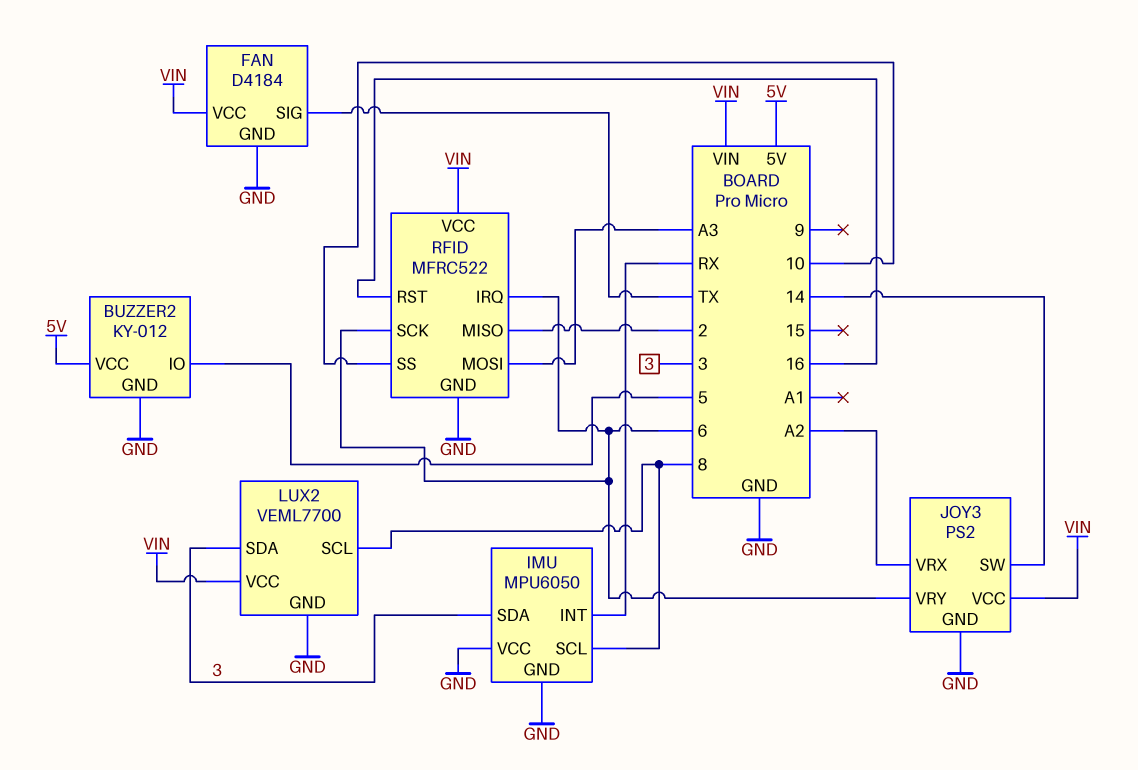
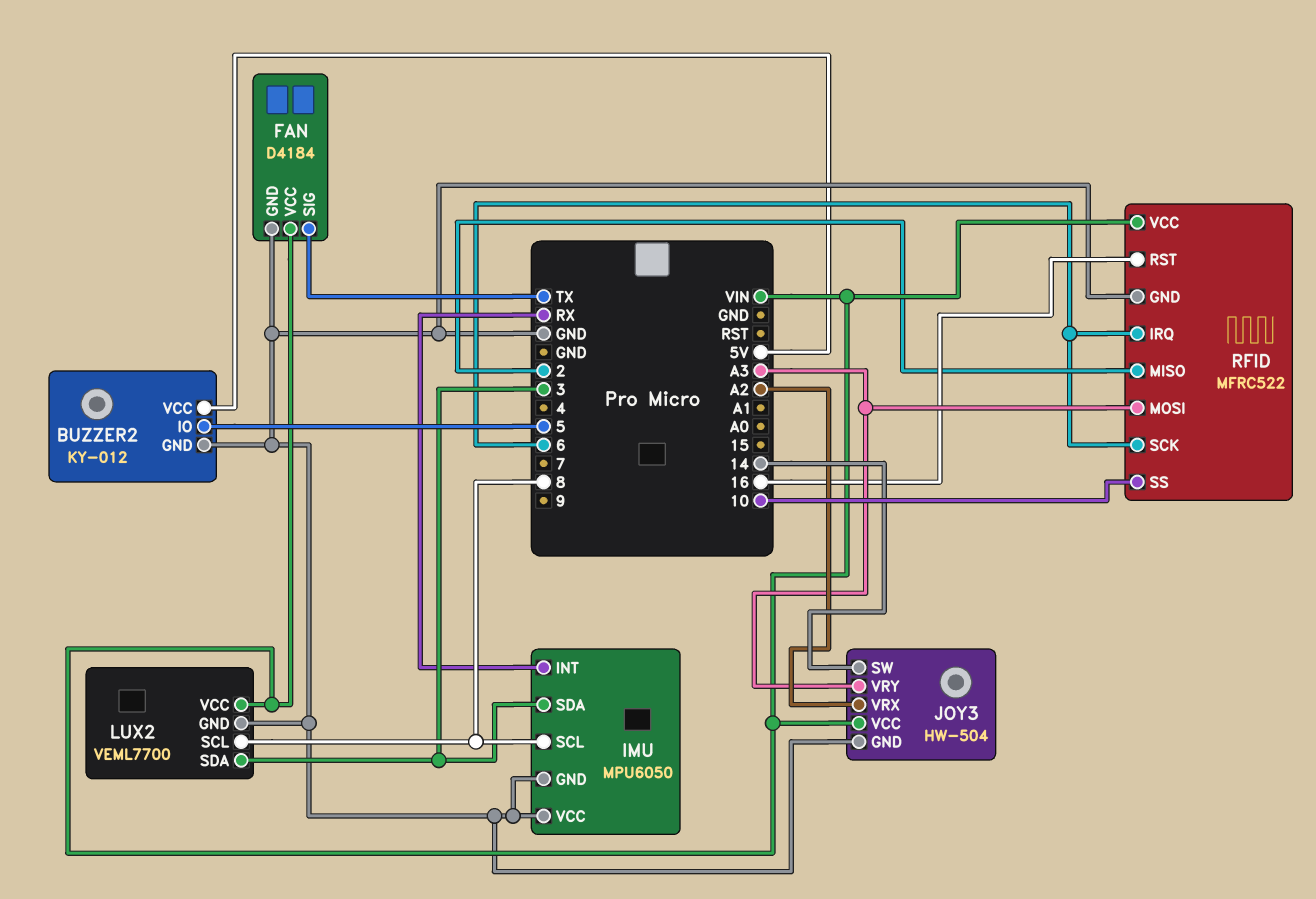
JOY3: PS2 -> HW-504
JOY3 pin VRY: 6 -> A3

